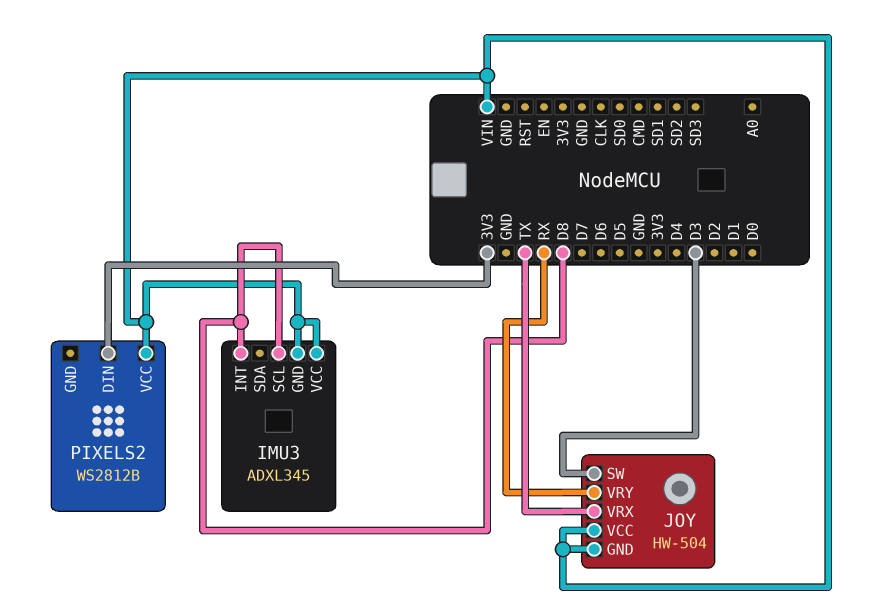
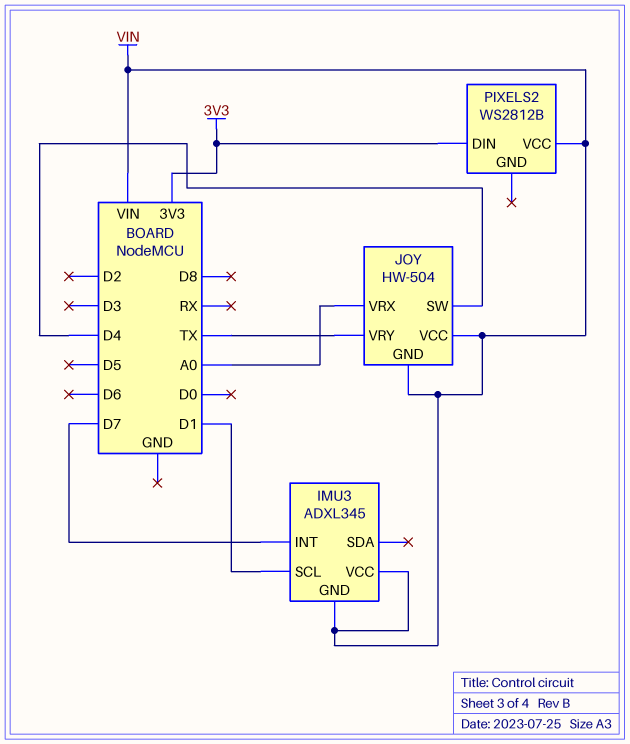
IMU3 pin INT: D8 -> D7
IMU3 pin SCL: D8 -> D1
JOY pin SW: D3 -> D4
JOY pin VRX: TX -> A0
JOY pin VRY: RX -> TX

